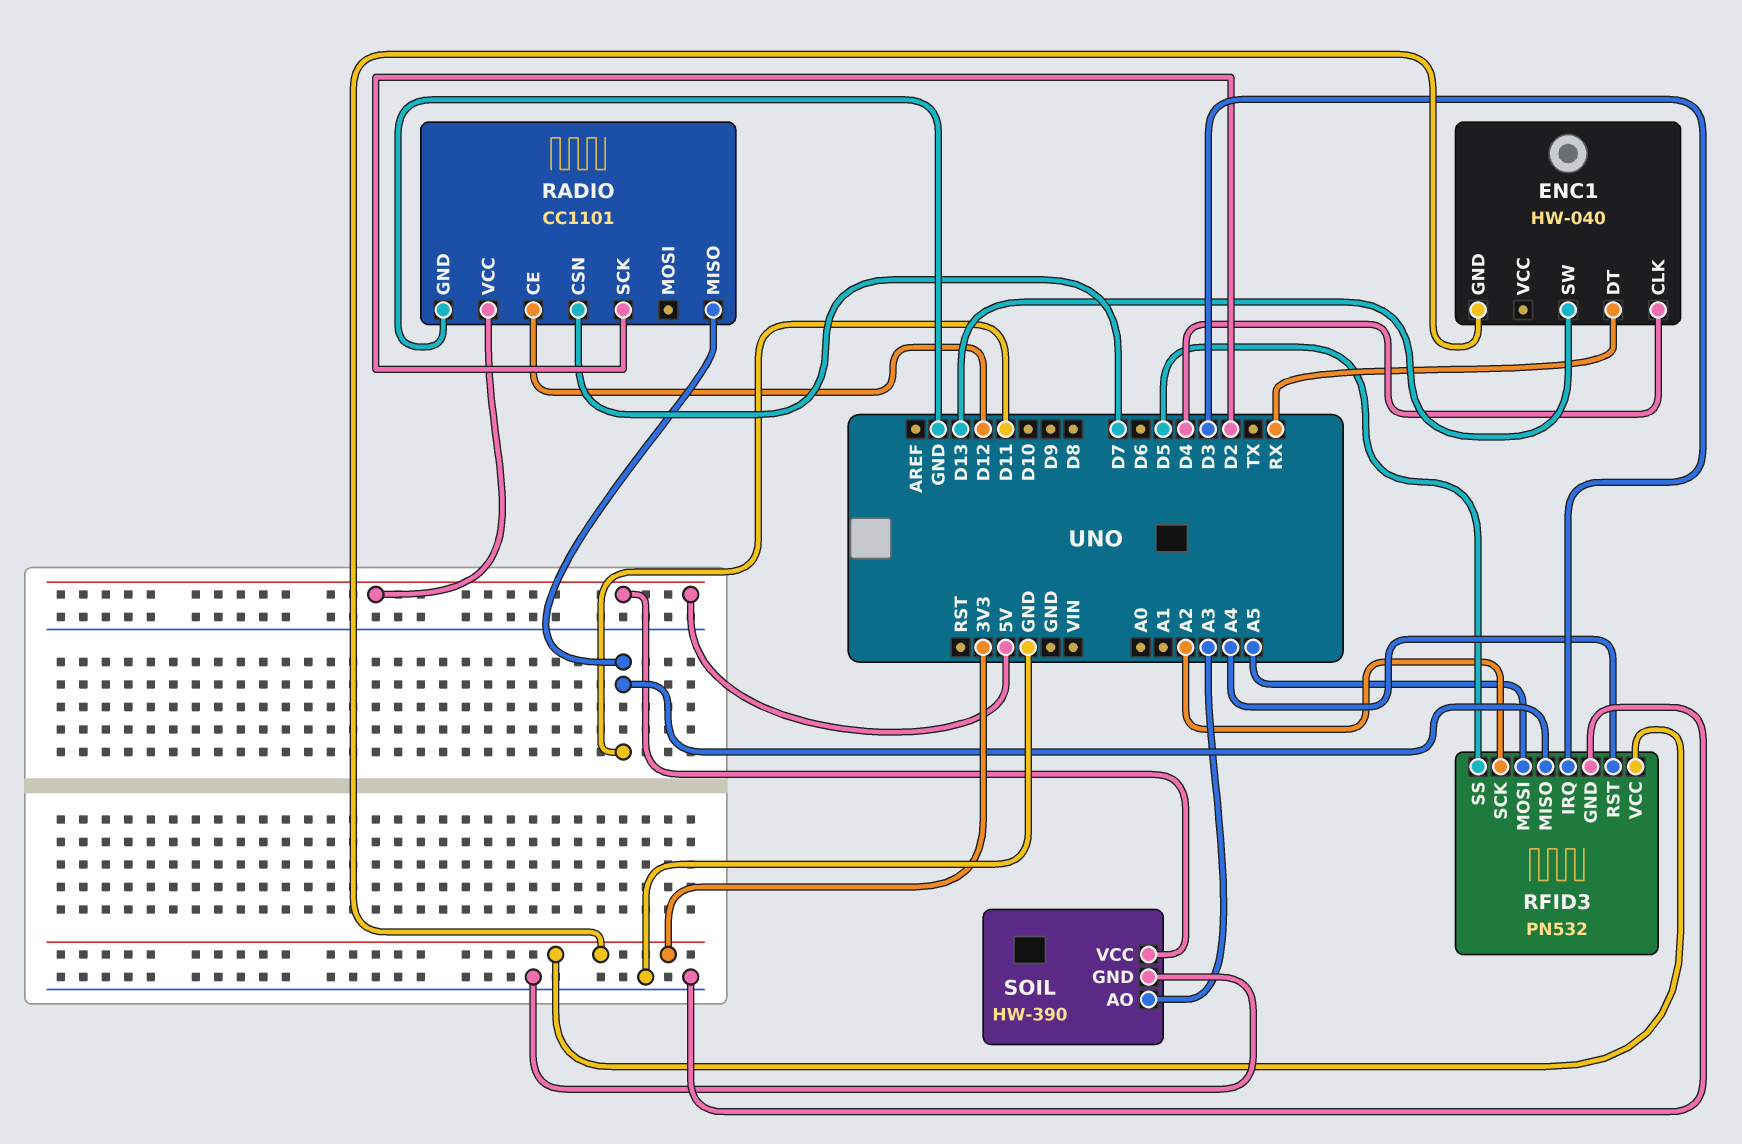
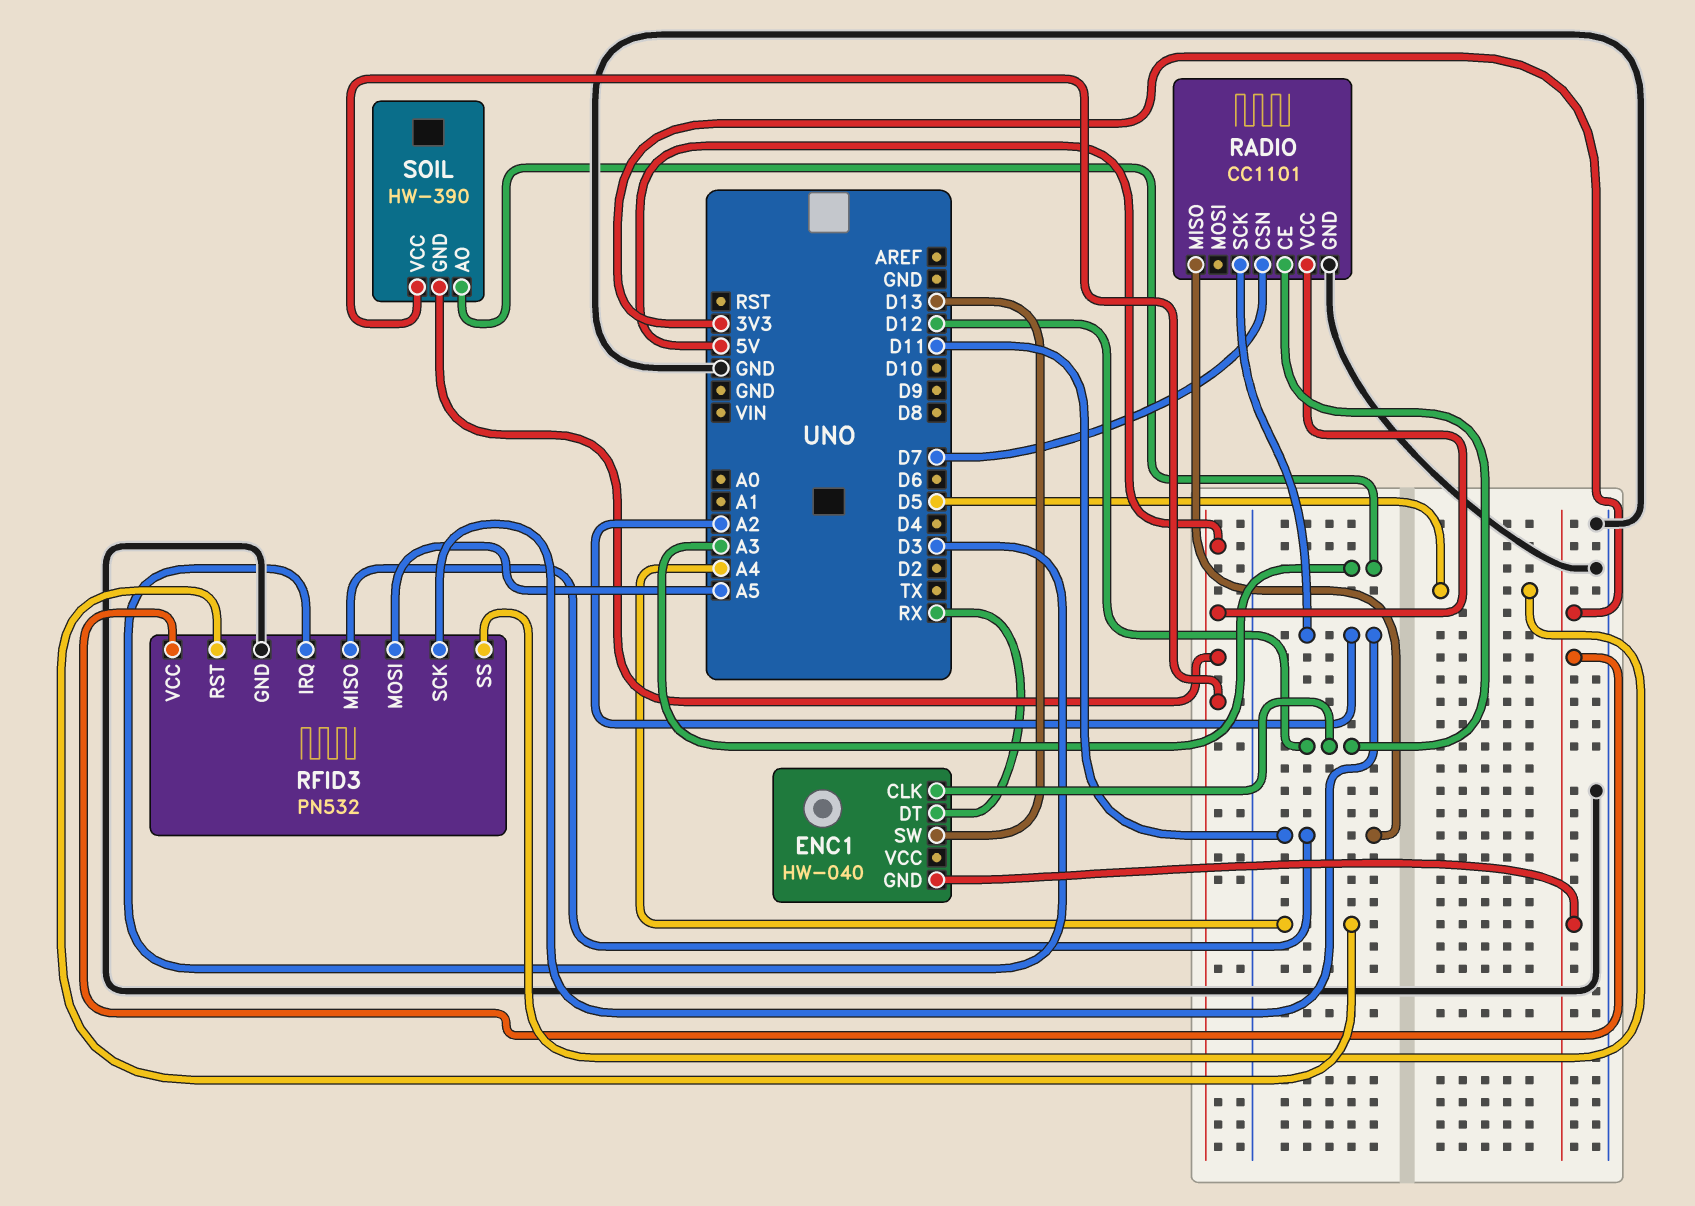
ENC1 pin CLK: D4 -> D12
RADIO pin SCK: D2 -> A2
SOIL pin GND: GND -> 5V

